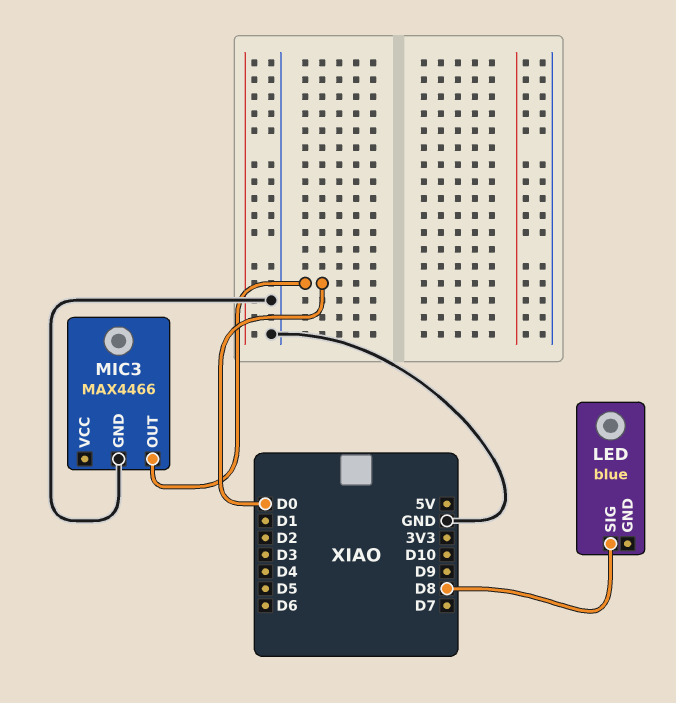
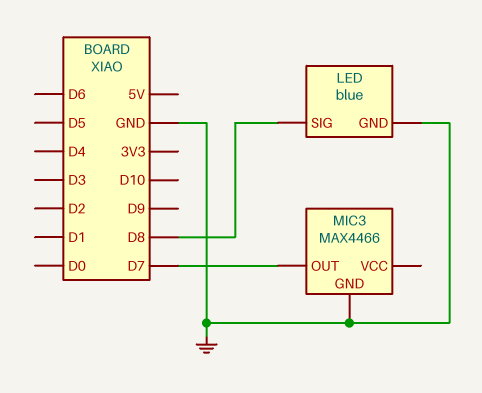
LED pin GND: none -> GND
MIC3 pin OUT: D0 -> D7

